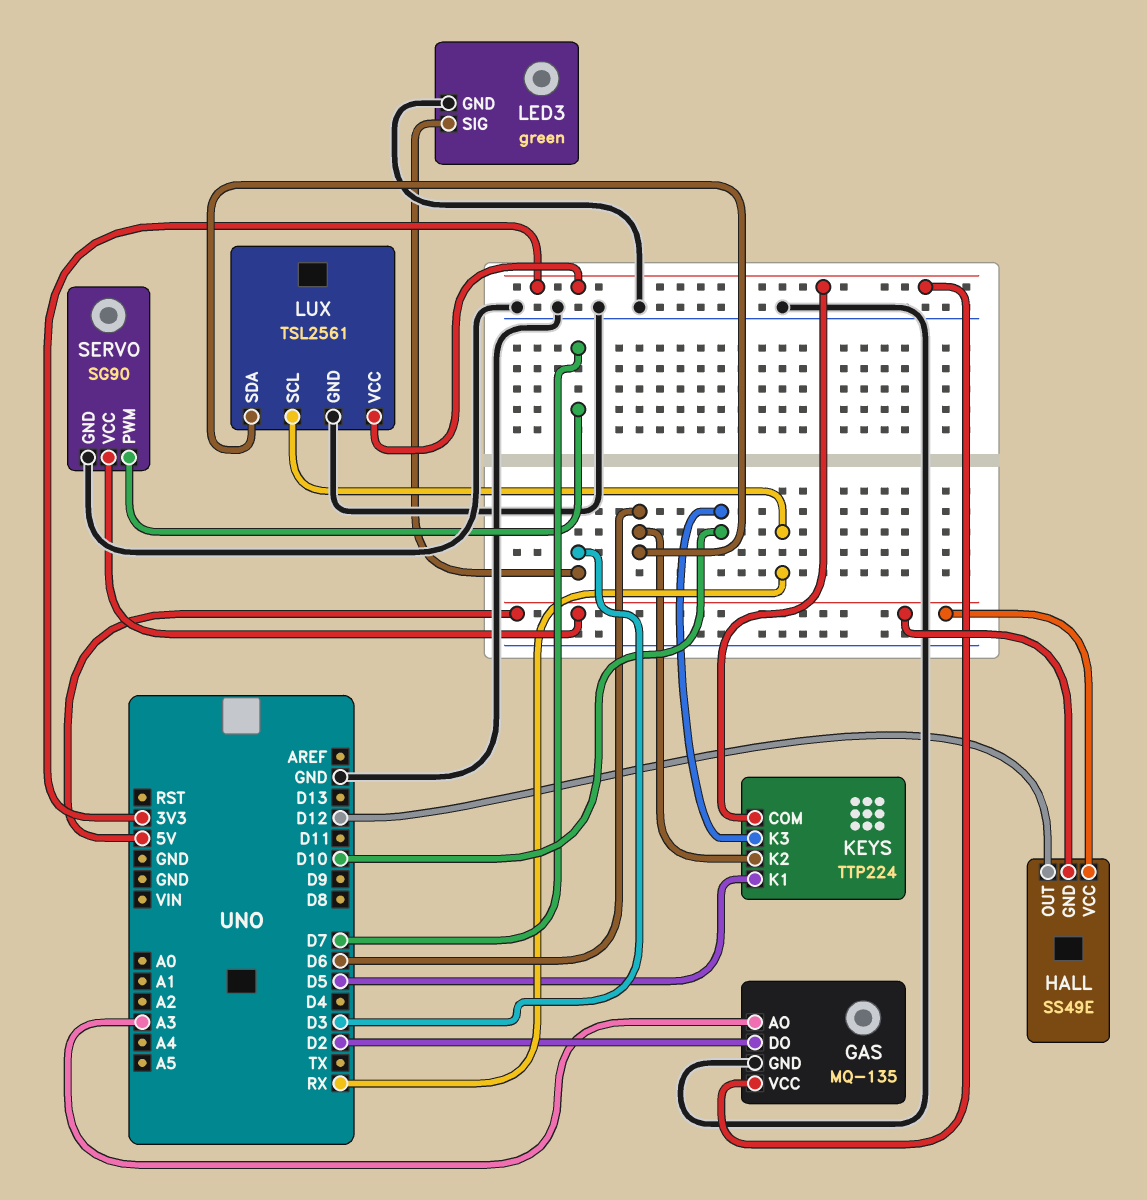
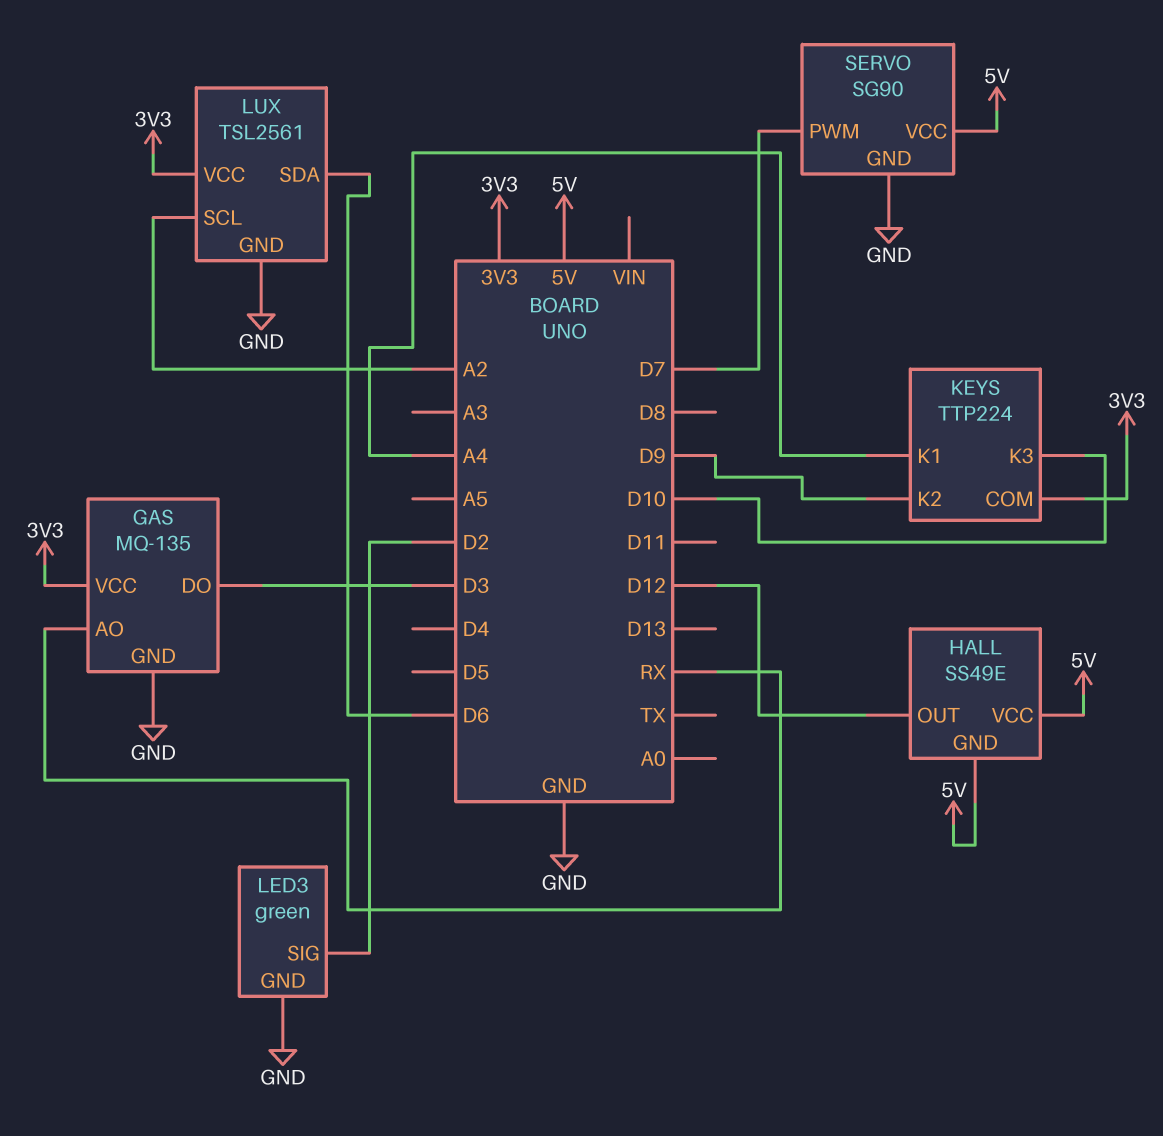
GAS pin AO: A3 -> RX
GAS pin DO: D2 -> D3
KEYS pin K1: D5 -> A4
KEYS pin K2: D6 -> D9
LED3 pin SIG: D3 -> D2
LUX pin SCL: RX -> A2

